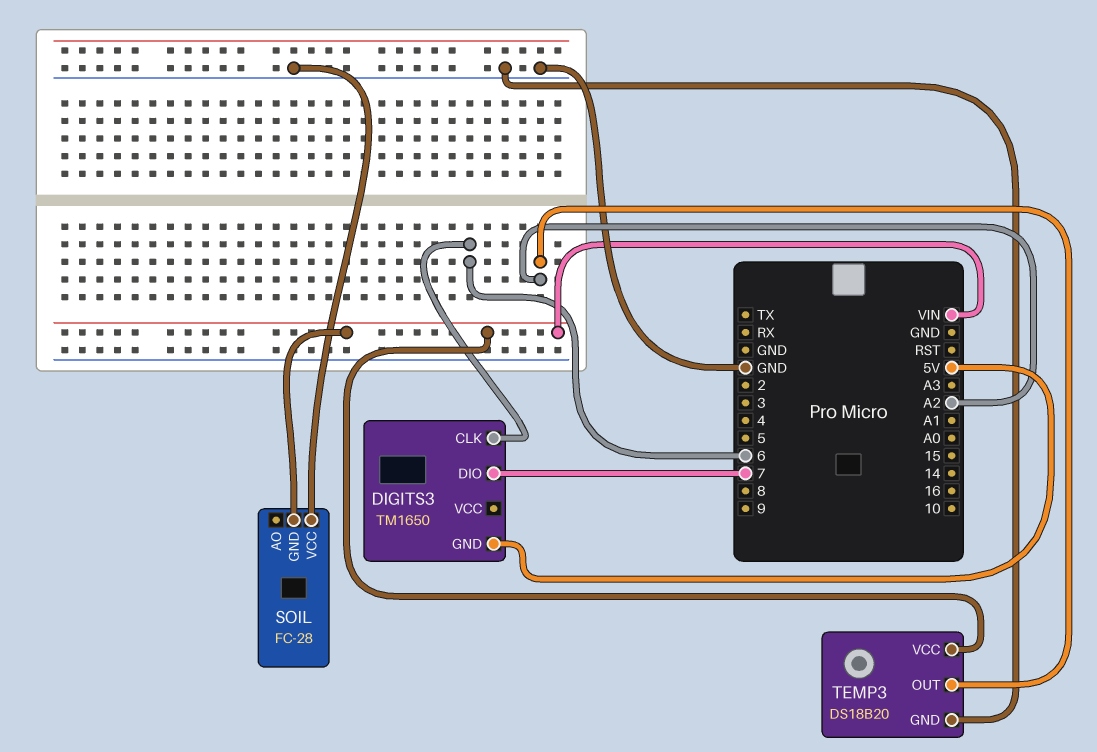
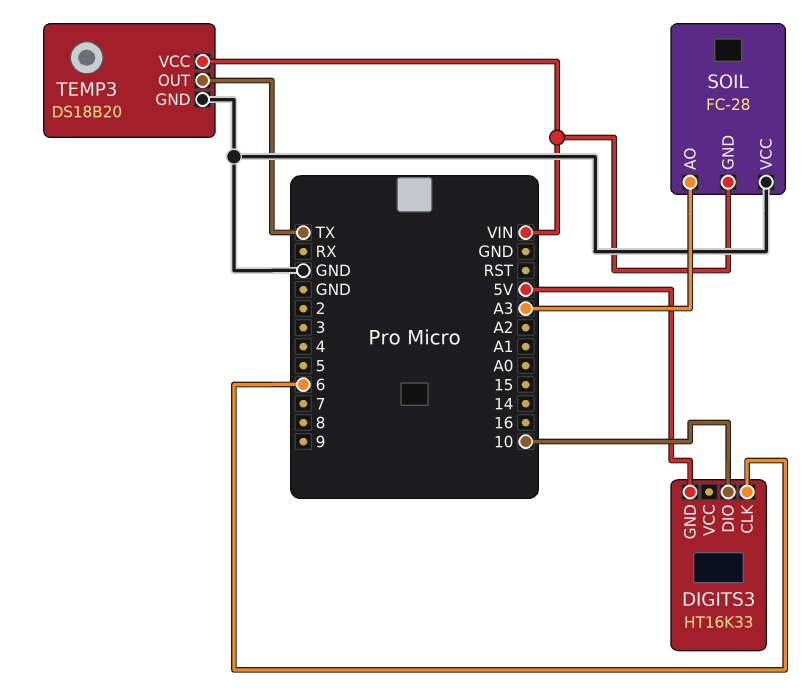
DIGITS3: TM1650 -> HT16K33
DIGITS3 pin DIO: 7 -> 10
SOIL pin AO: none -> A3
TEMP3 pin OUT: A2 -> TX

